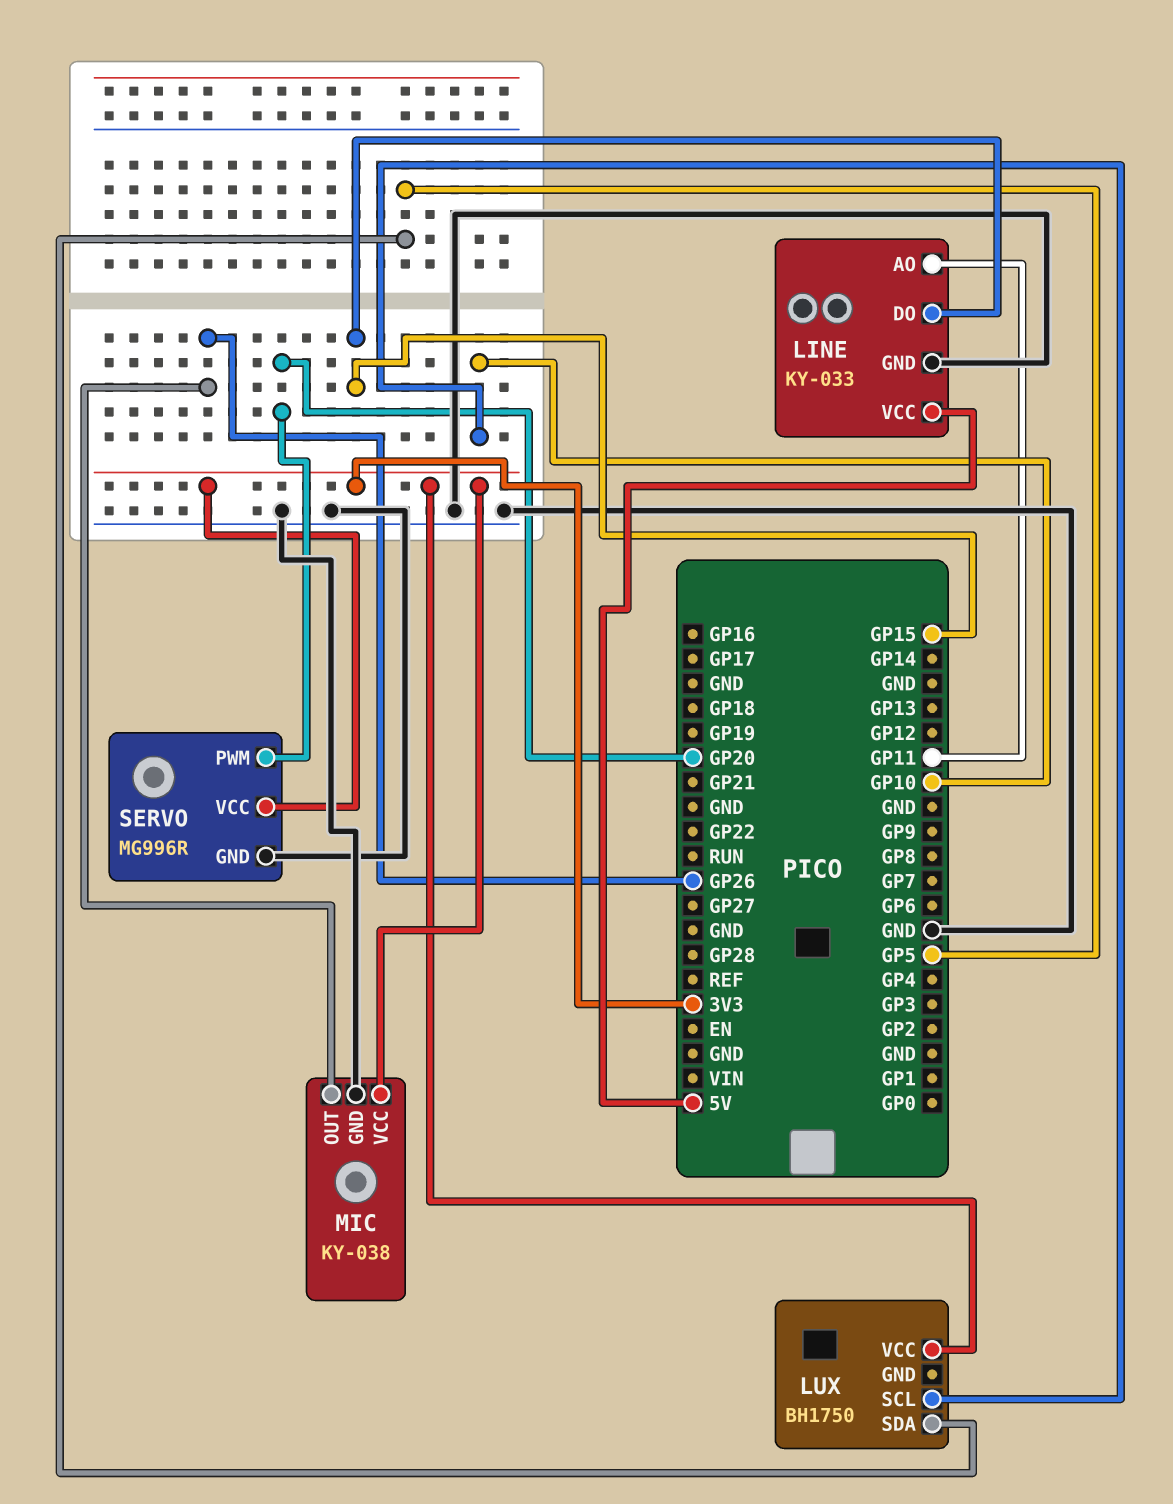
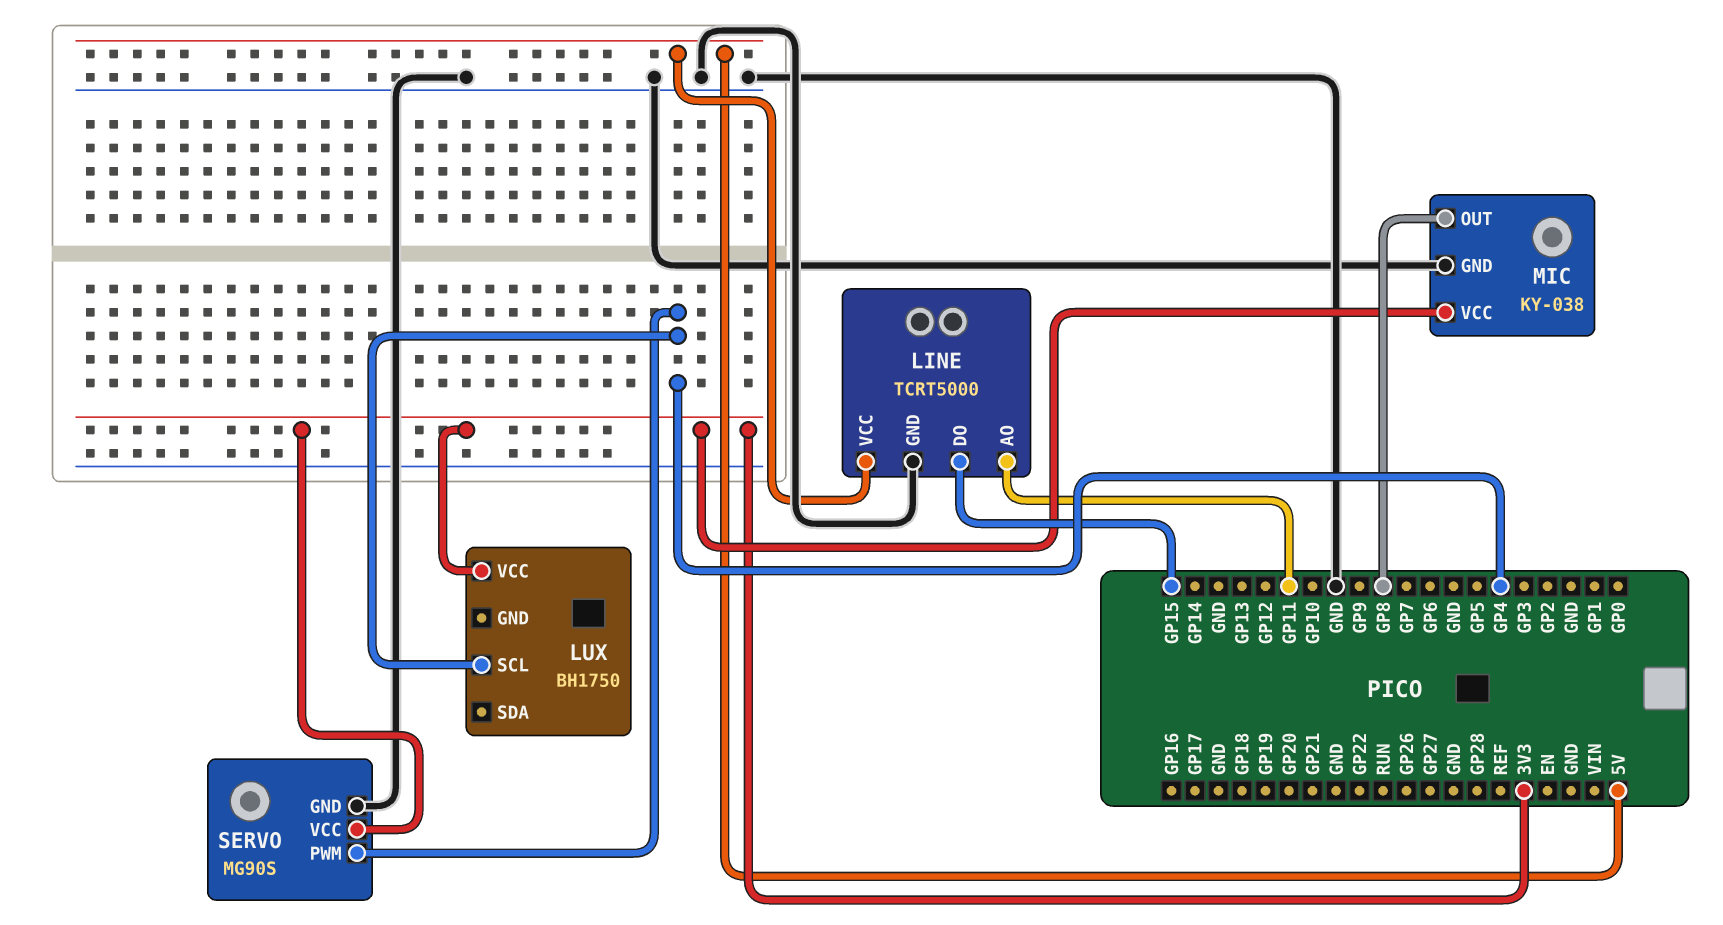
LINE: KY-033 -> TCRT5000
LUX pin SCL: GP10 -> GP4
LUX pin SDA: GP5 -> none
MIC pin OUT: GP26 -> GP8
SERVO: MG996R -> MG90S
SERVO pin PWM: GP20 -> GP4

